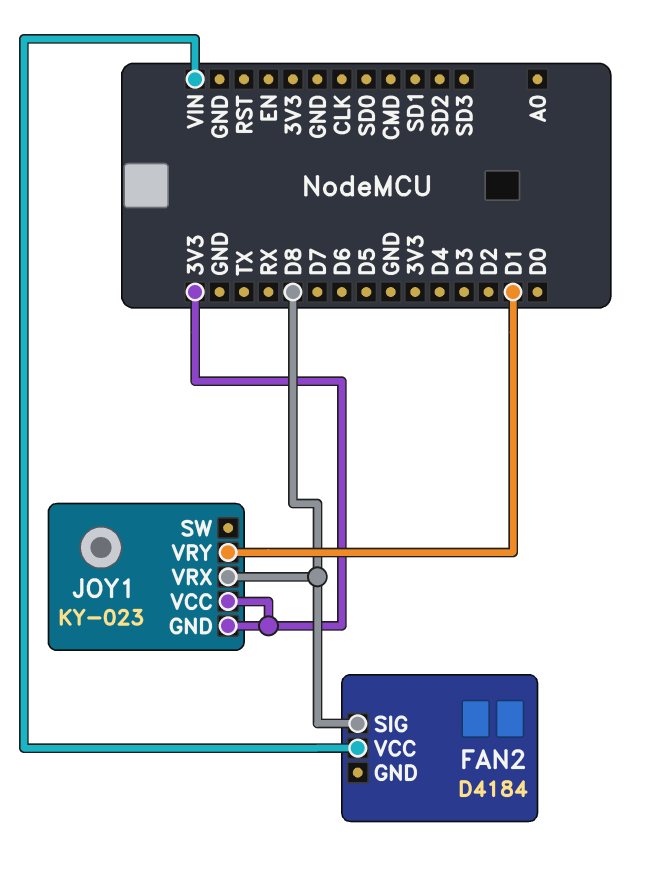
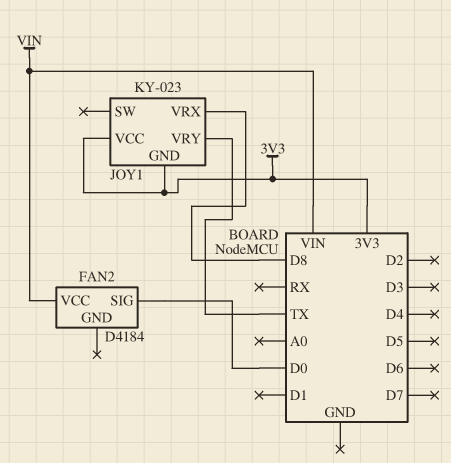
FAN2 pin SIG: D8 -> D0
JOY1 pin VRY: D1 -> TX

